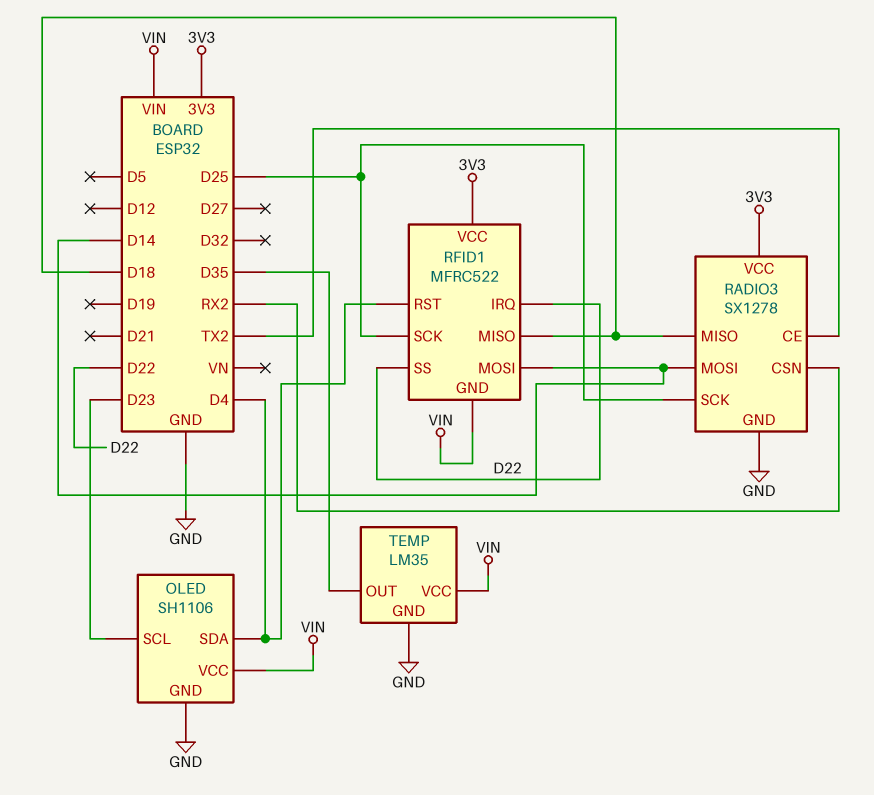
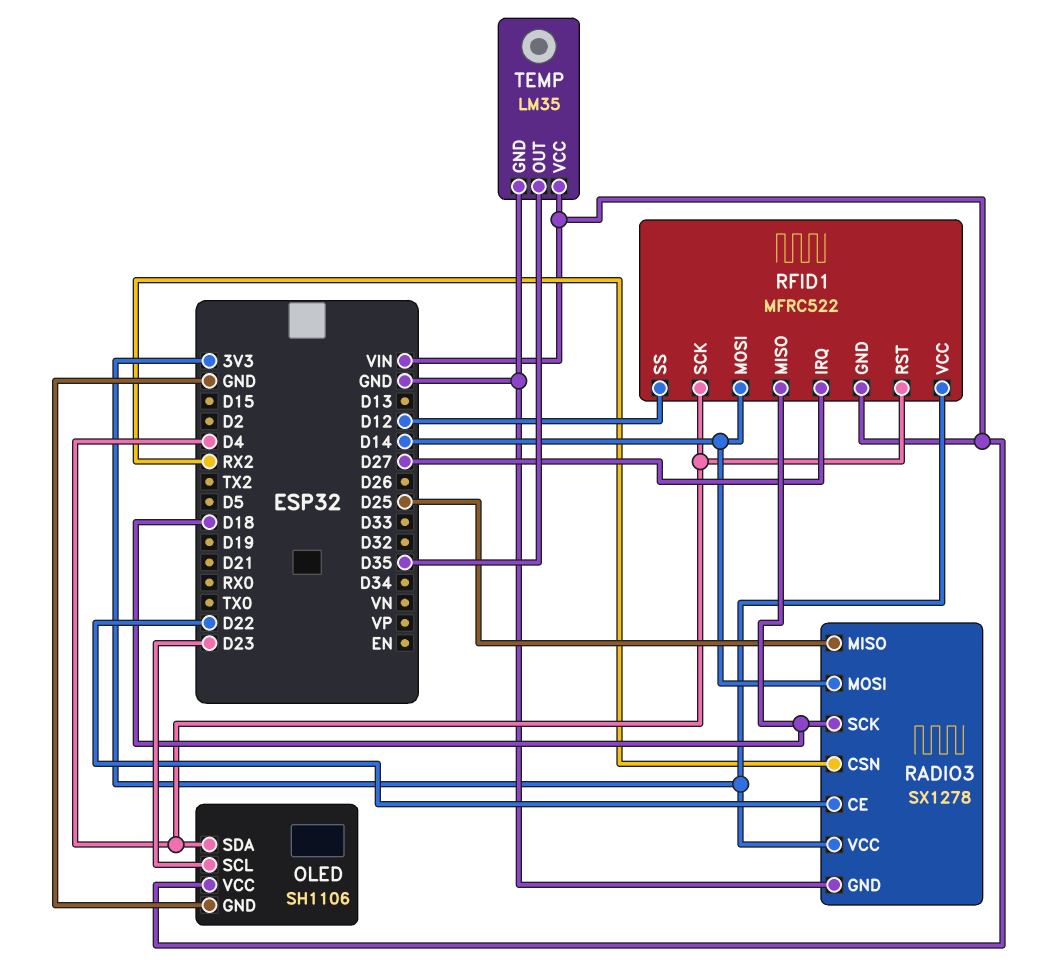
RADIO3 pin CE: TX2 -> D22
RADIO3 pin MISO: D18 -> D25
RADIO3 pin SCK: D25 -> D18
RFID1 pin IRQ: D22 -> D27
RFID1 pin SCK: D25 -> D4
RFID1 pin SS: D22 -> D12

